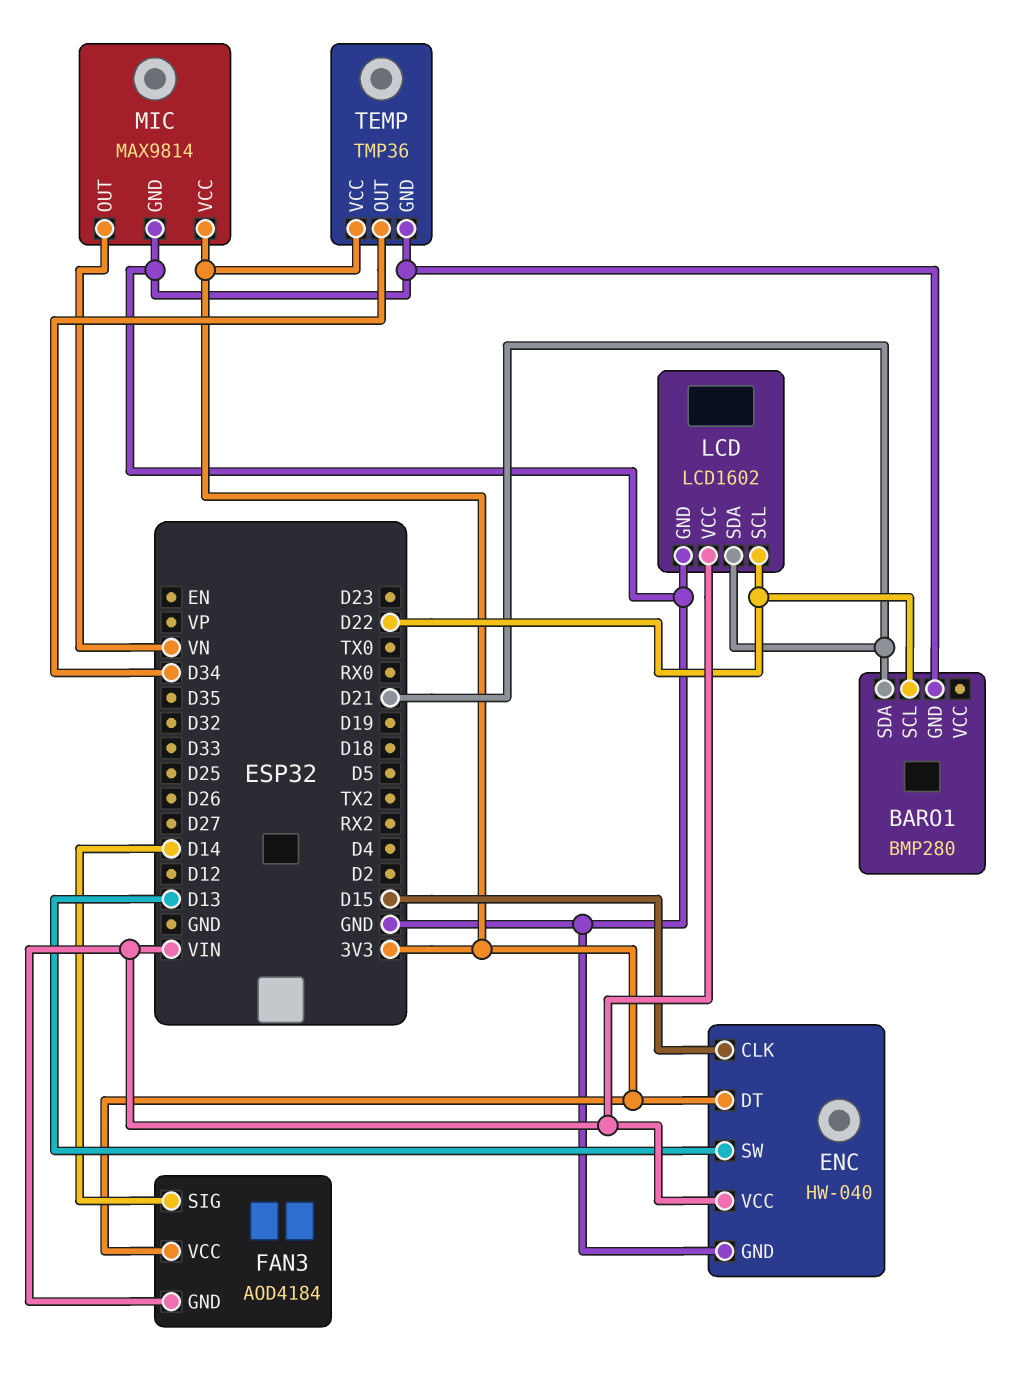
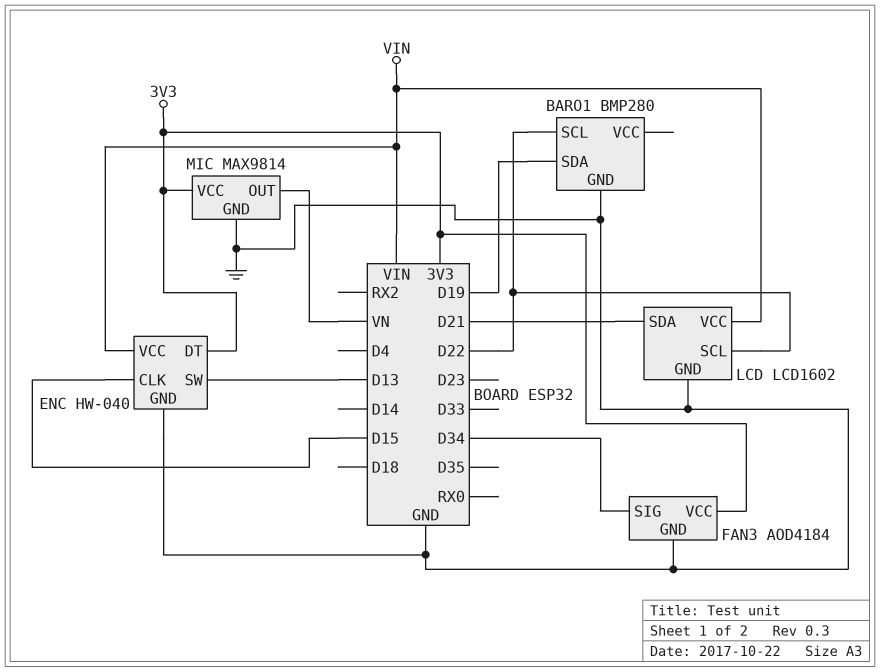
BARO1 pin SDA: D21 -> D19
FAN3 pin GND: VIN -> GND
FAN3 pin SIG: D14 -> D34
TEMP: TMP36 -> none
TEMP pin GND: GND -> none
TEMP pin OUT: D34 -> none
TEMP pin VCC: 3V3 -> none

